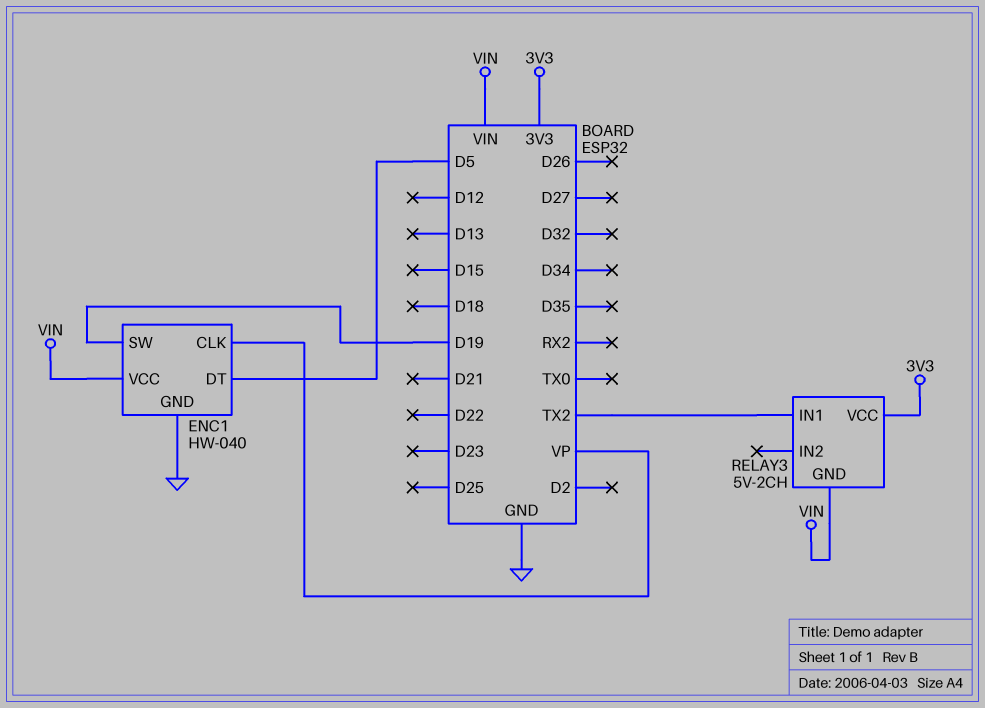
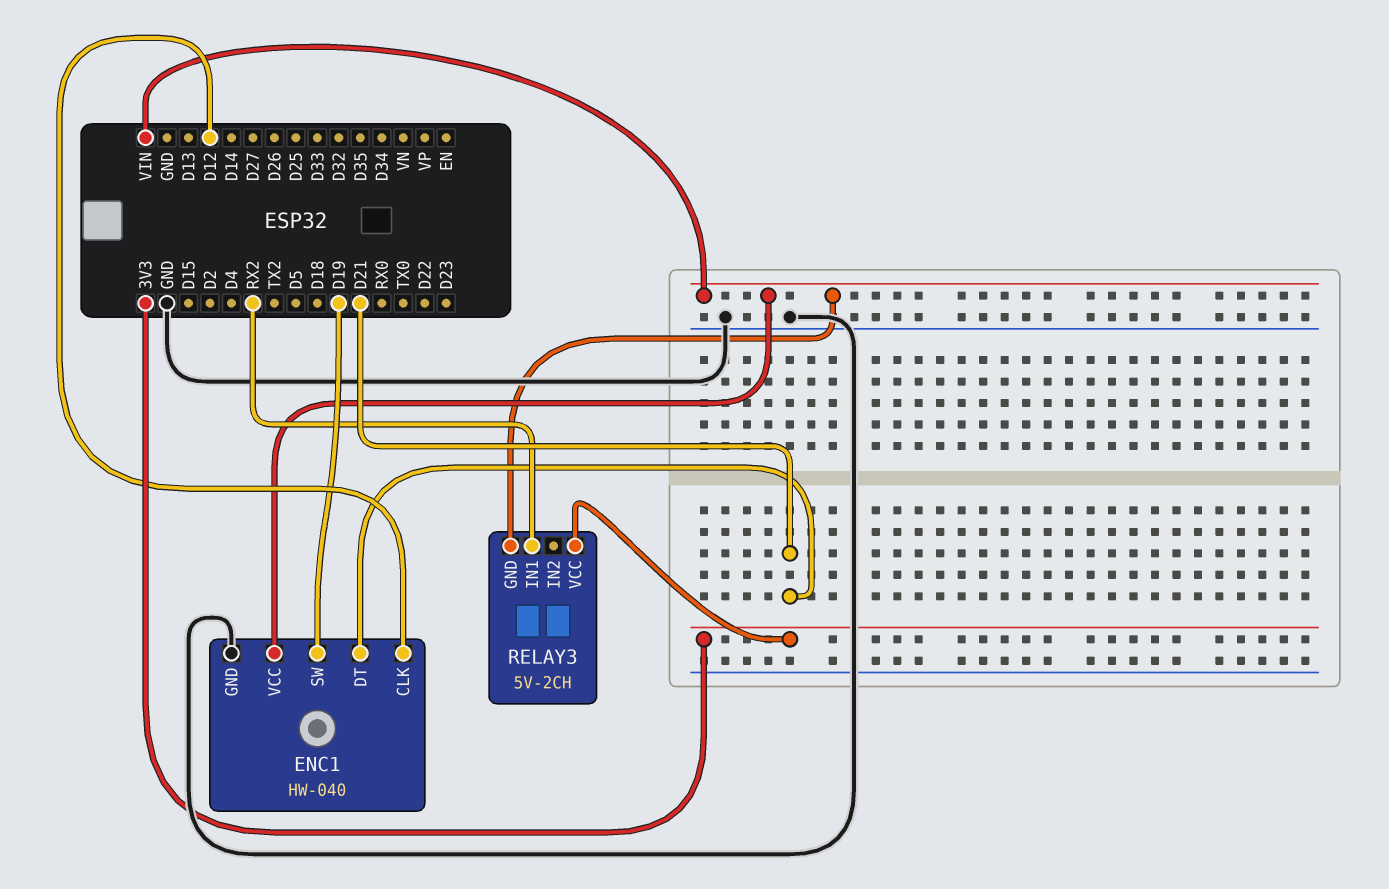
ENC1 pin CLK: VP -> D12
ENC1 pin DT: D5 -> D21
RELAY3 pin IN1: TX2 -> RX2

